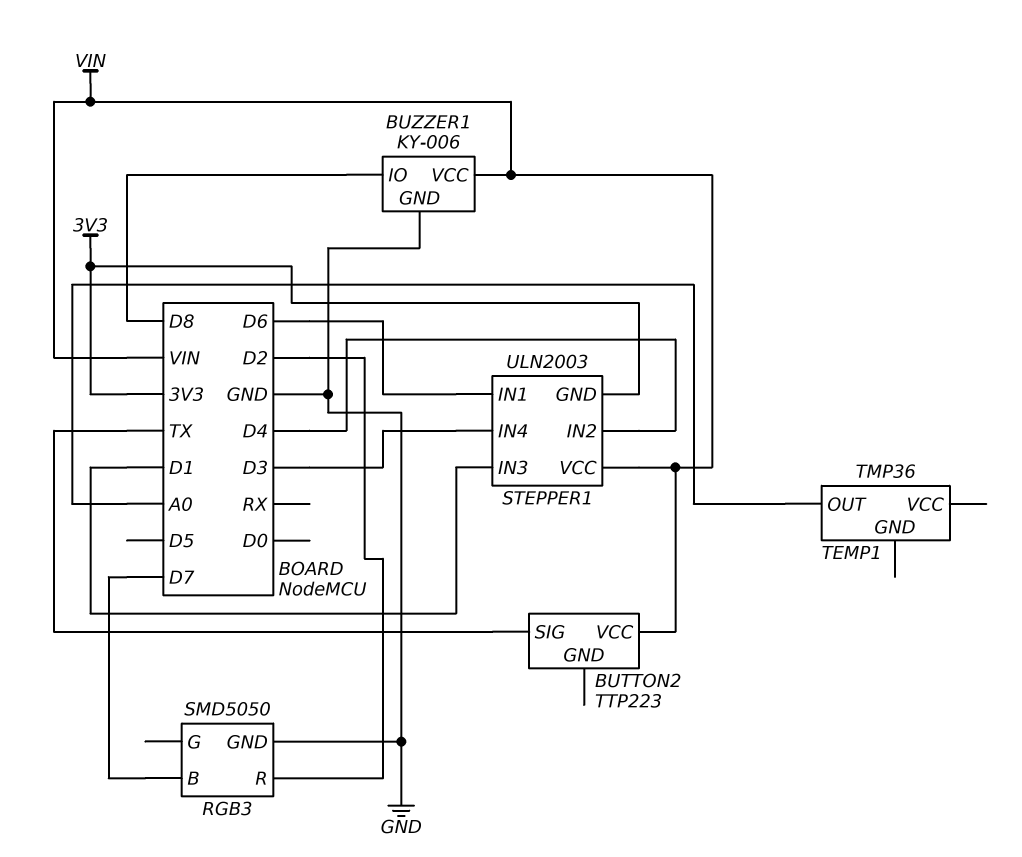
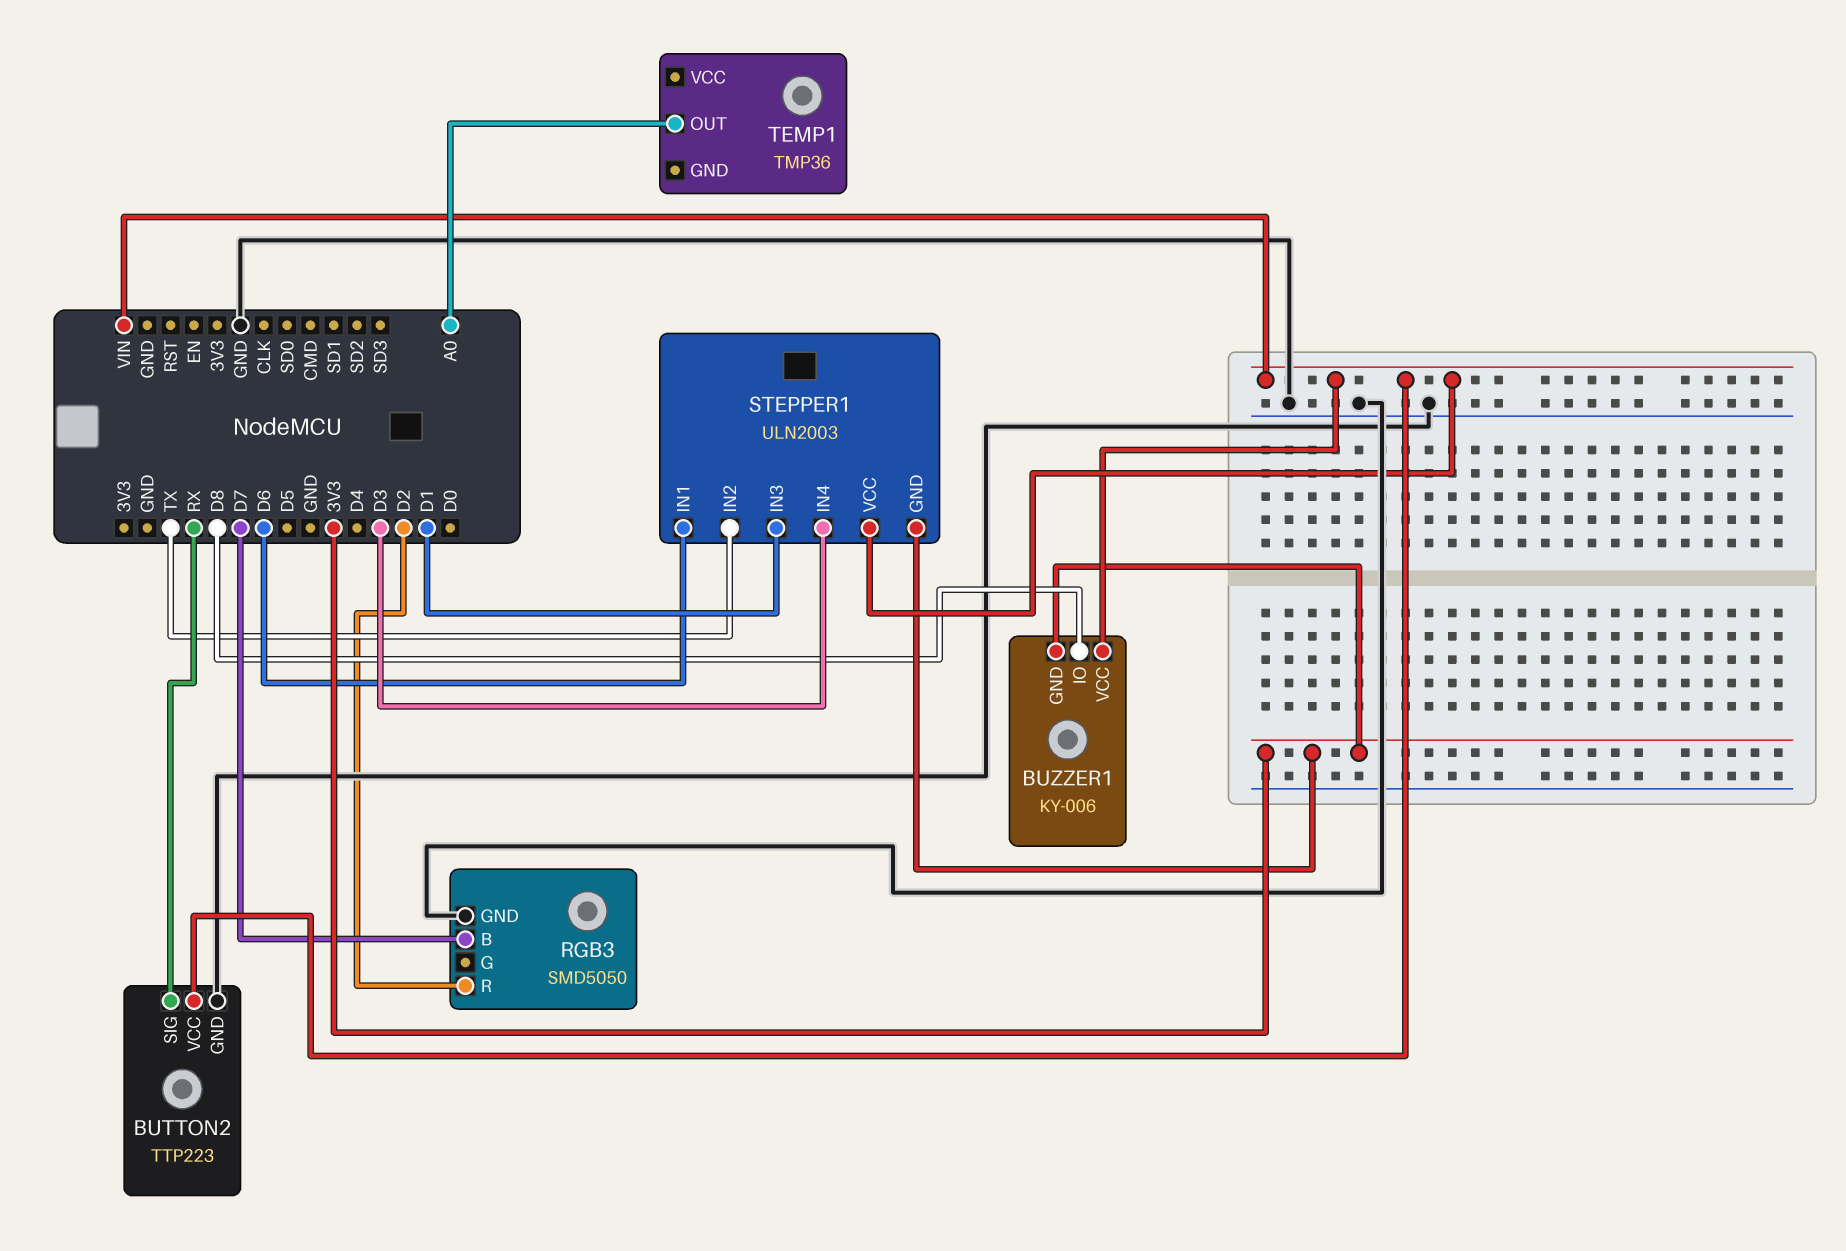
BUTTON2 pin GND: none -> GND
BUTTON2 pin SIG: TX -> RX
BUZZER1 pin GND: GND -> 3V3
STEPPER1 pin IN2: D4 -> TX

